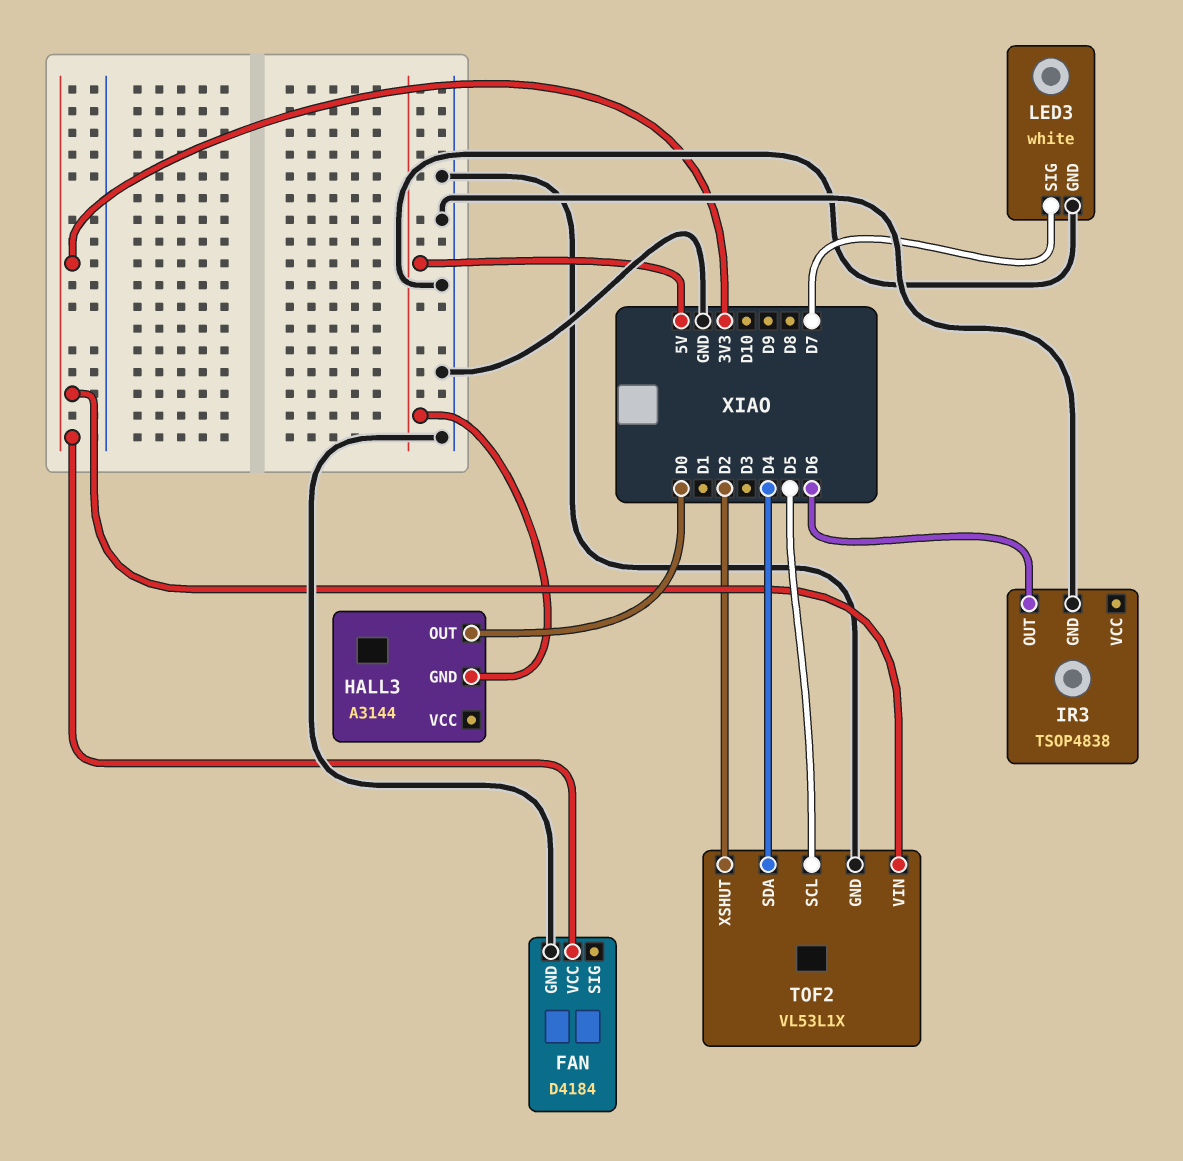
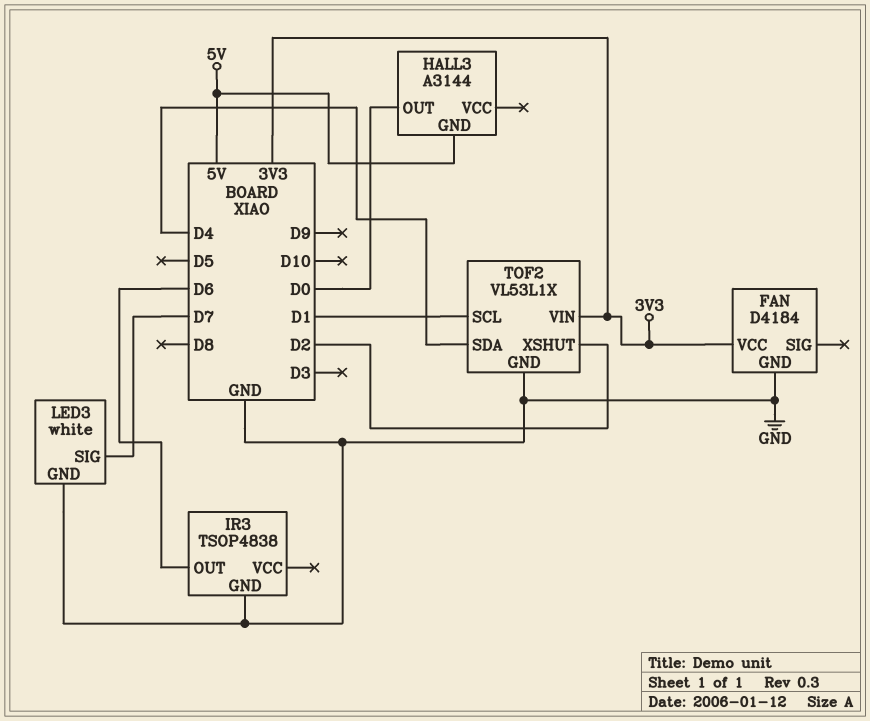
TOF2 pin SCL: D5 -> D1

